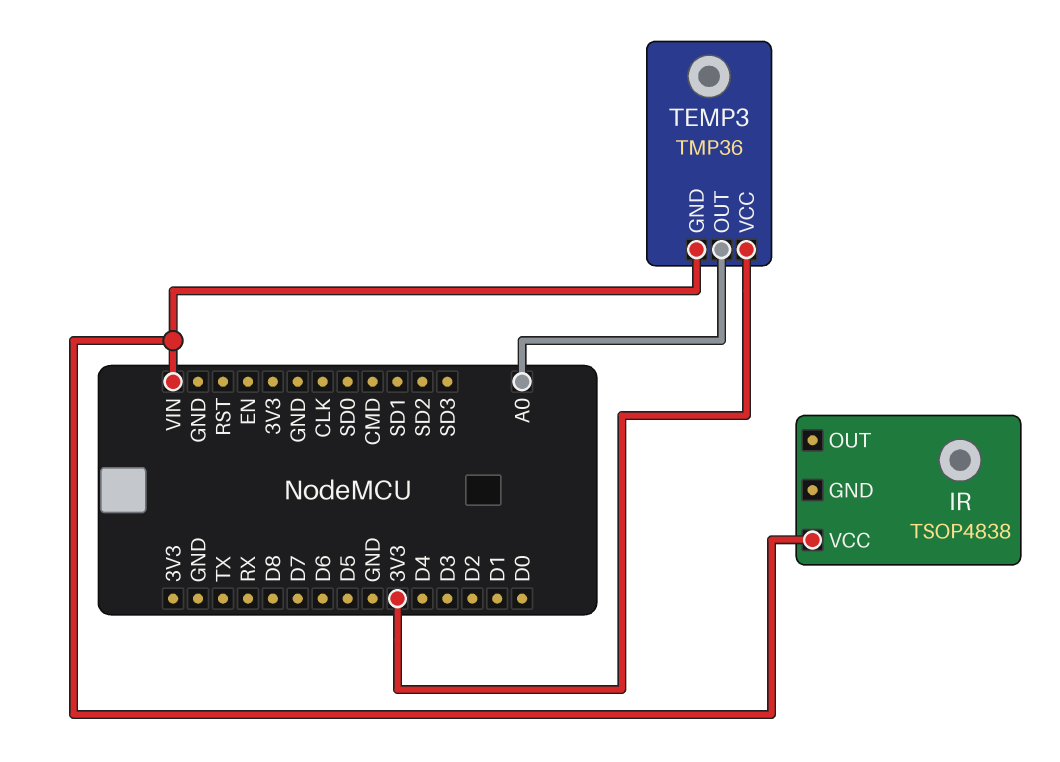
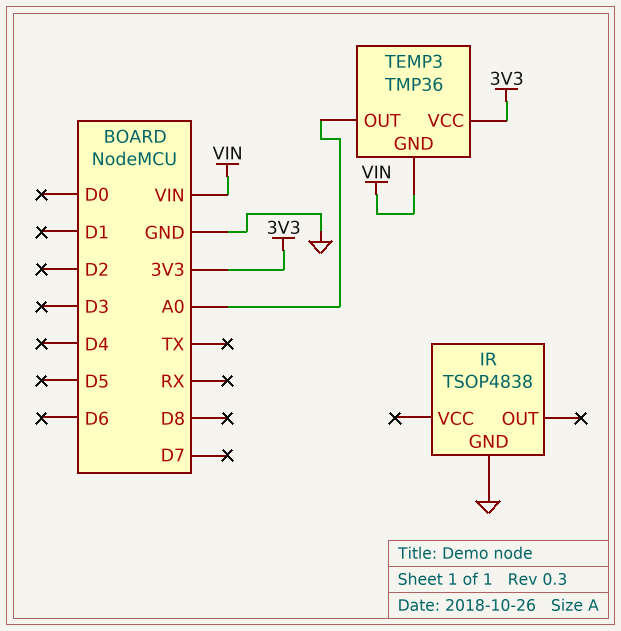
IR pin GND: none -> GND
IR pin VCC: VIN -> none

